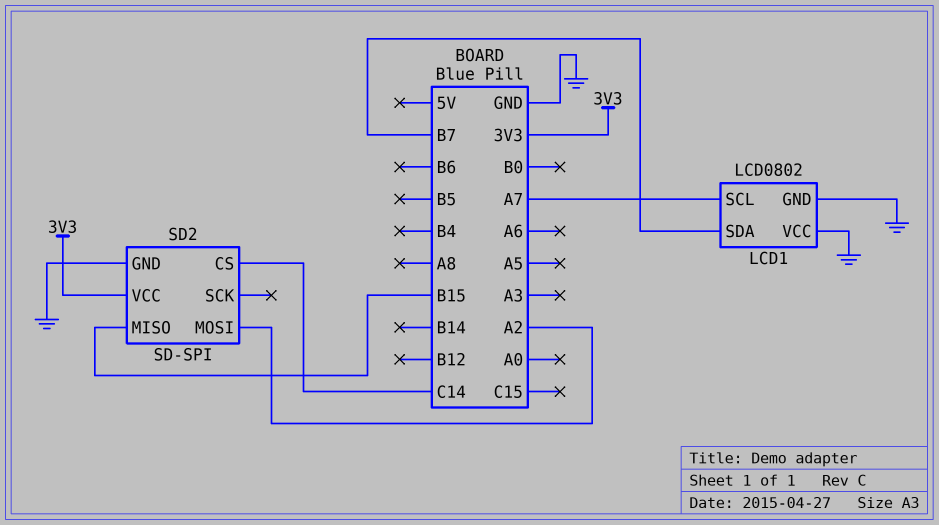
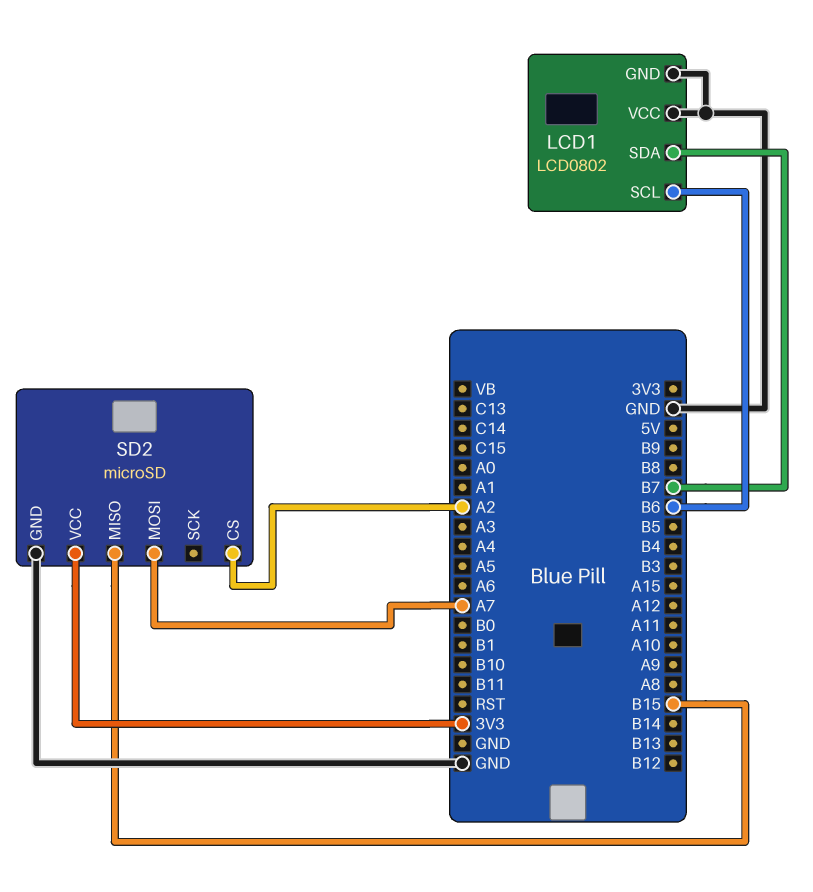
LCD1 pin SCL: A7 -> B6
SD2: SD-SPI -> microSD
SD2 pin CS: C14 -> A2
SD2 pin MOSI: A2 -> A7

